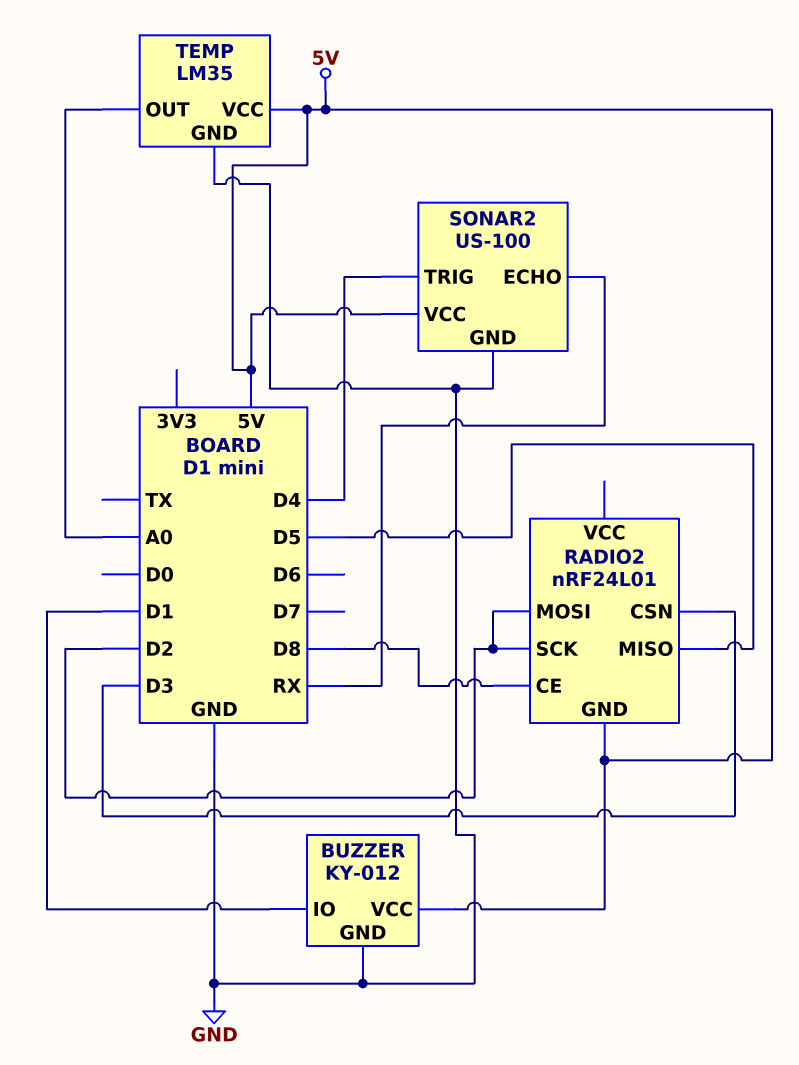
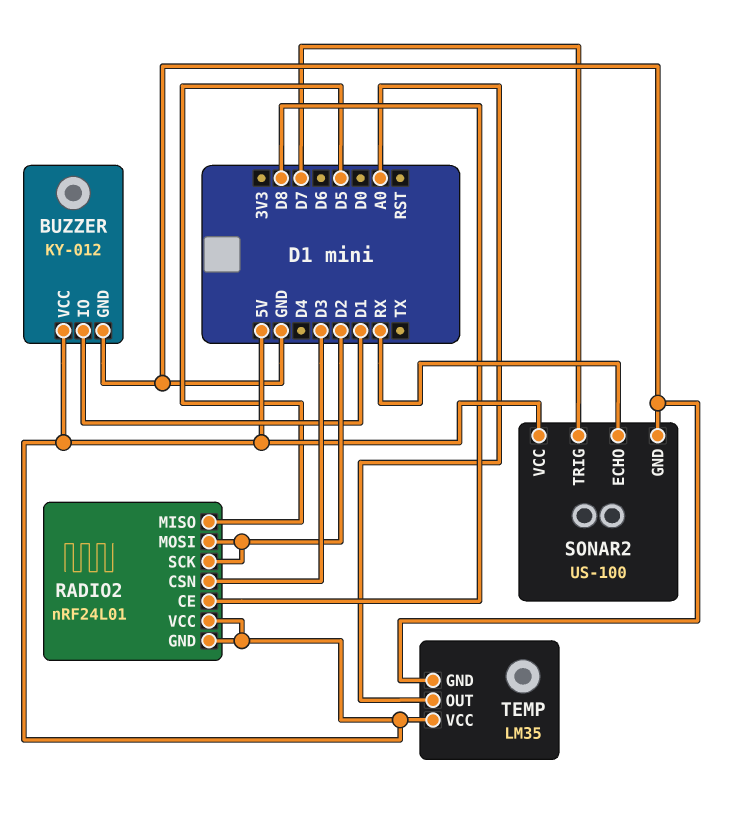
RADIO2 pin VCC: none -> 5V
SONAR2 pin TRIG: D4 -> D7

